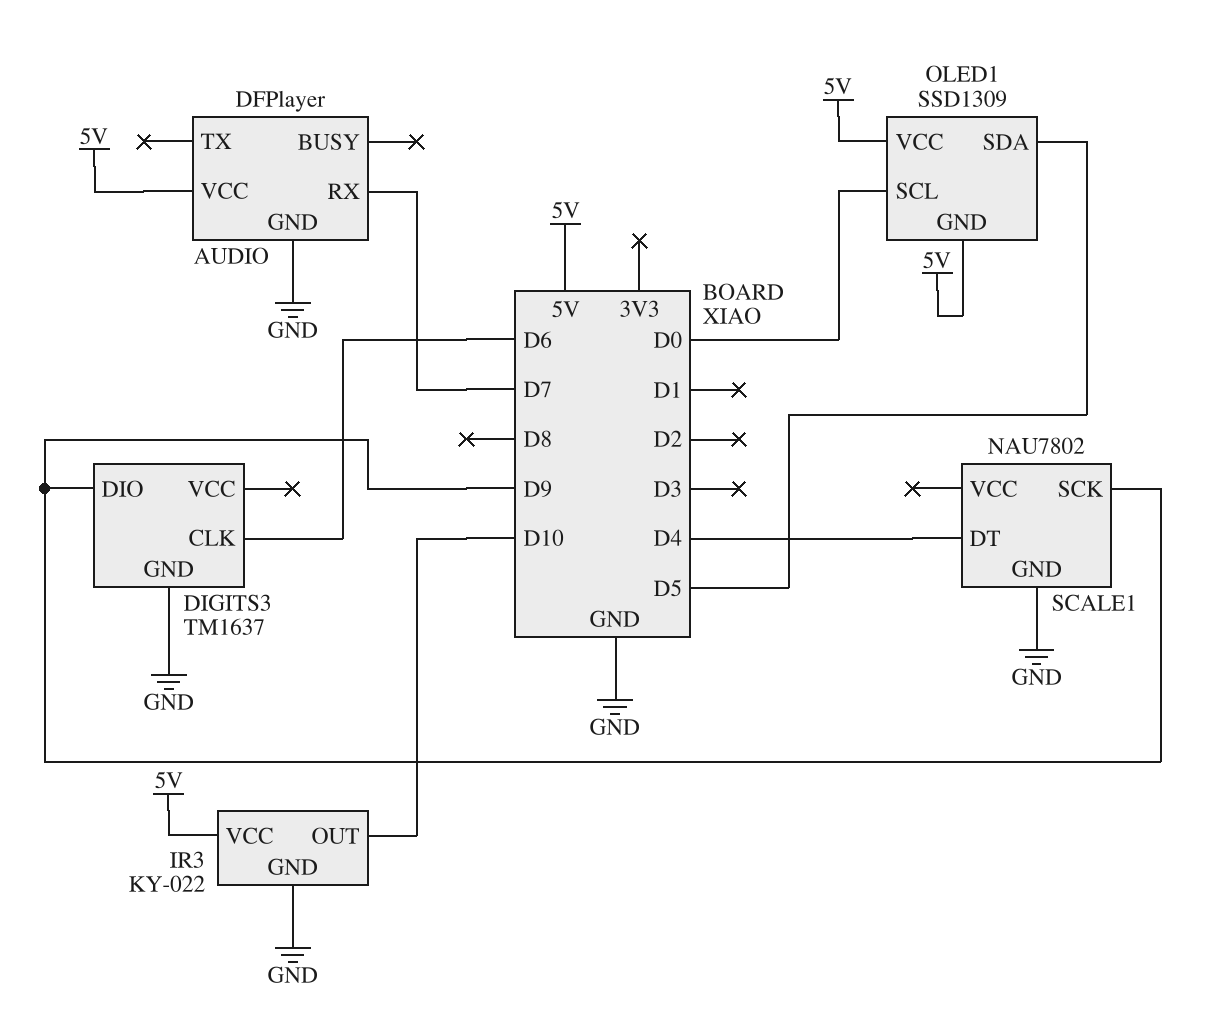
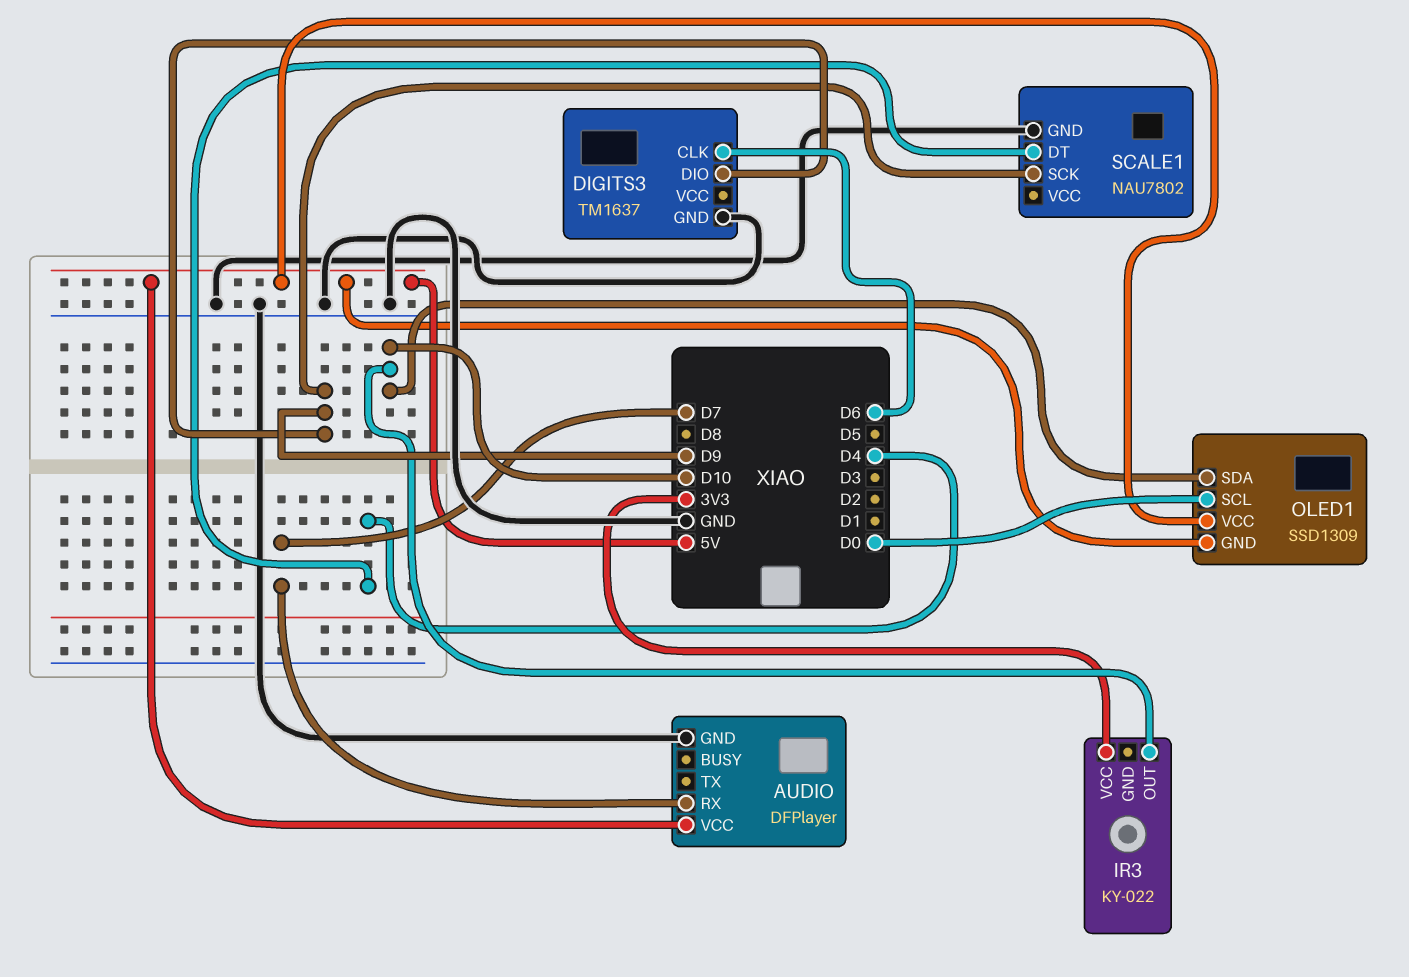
IR3 pin GND: GND -> none
IR3 pin VCC: 5V -> 3V3
OLED1 pin SDA: D5 -> D10

